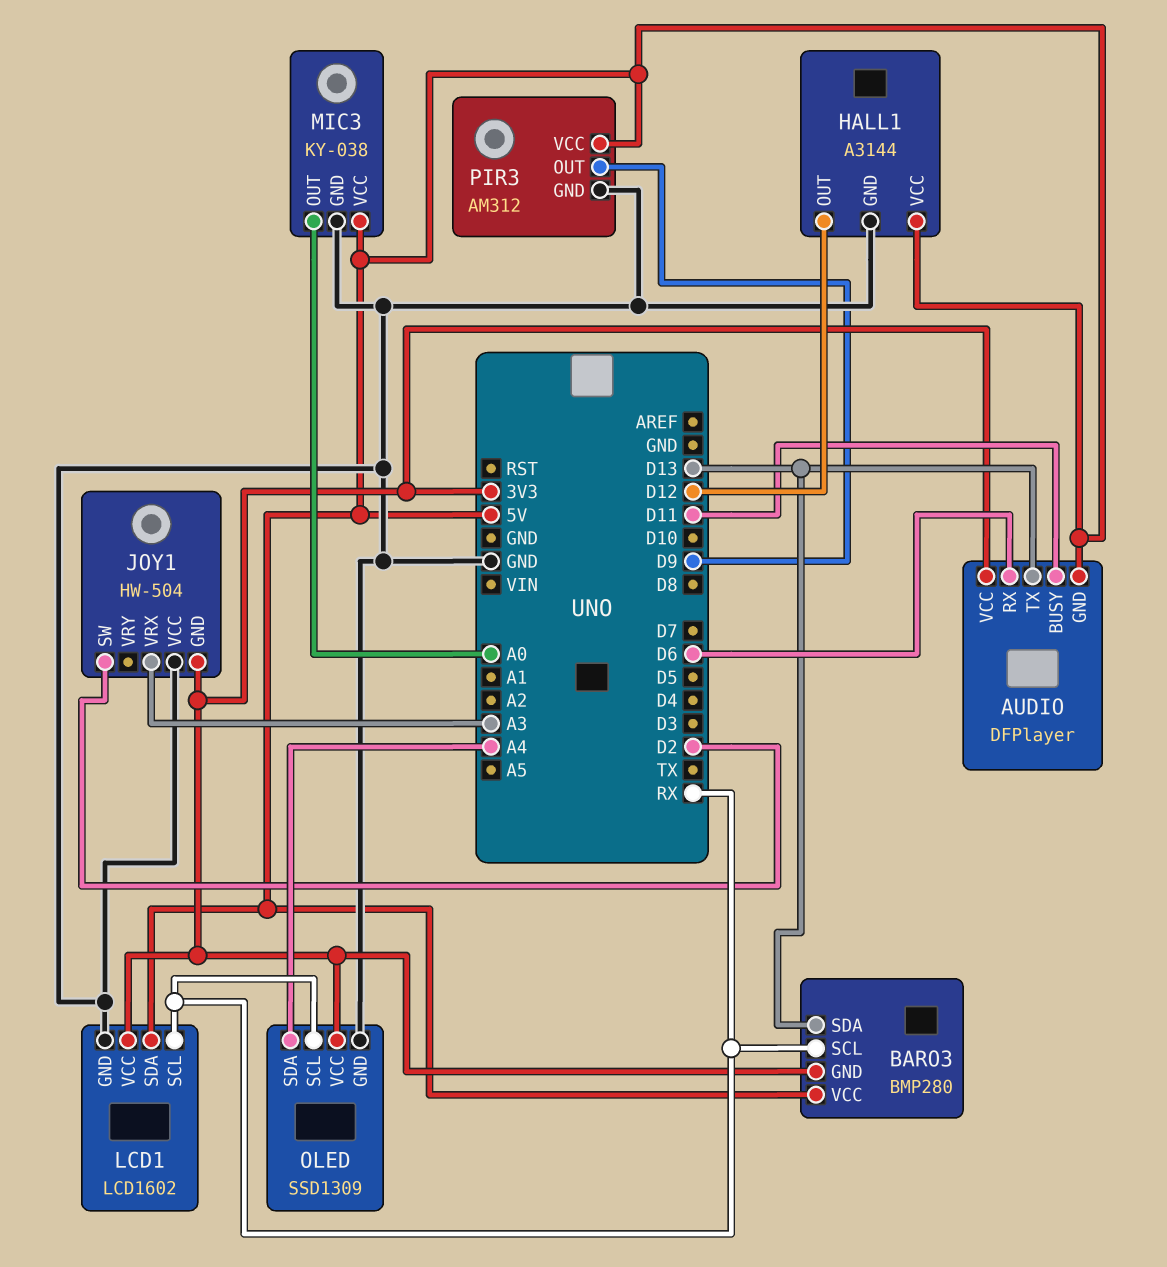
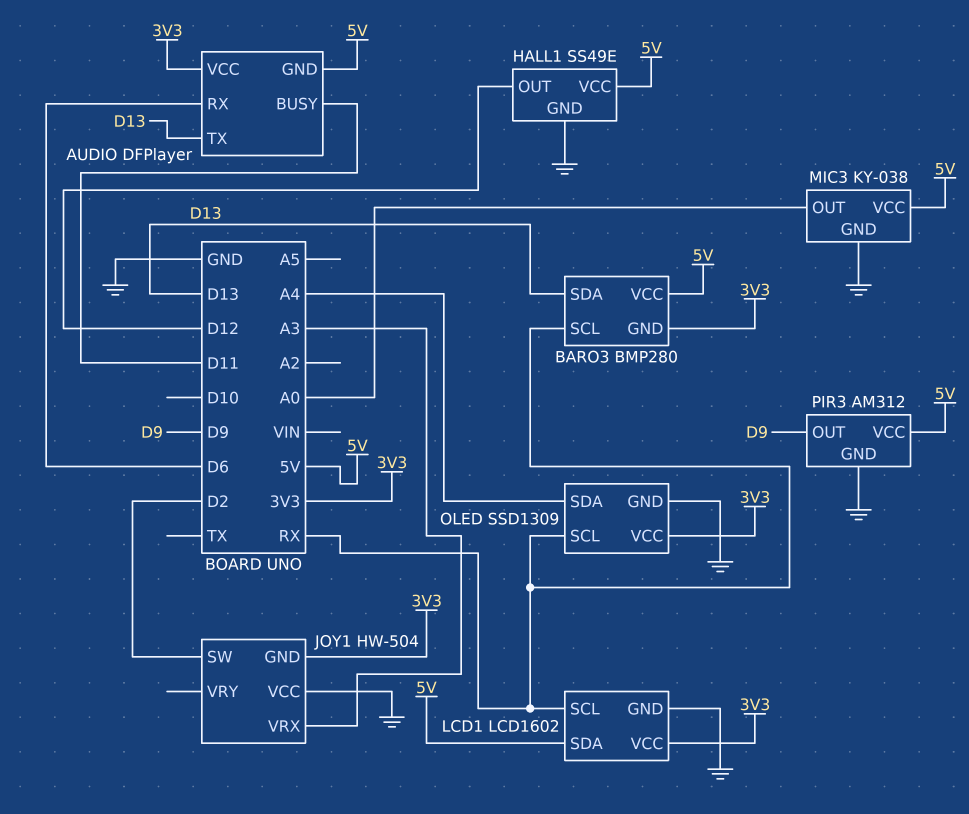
HALL1: A3144 -> SS49E

